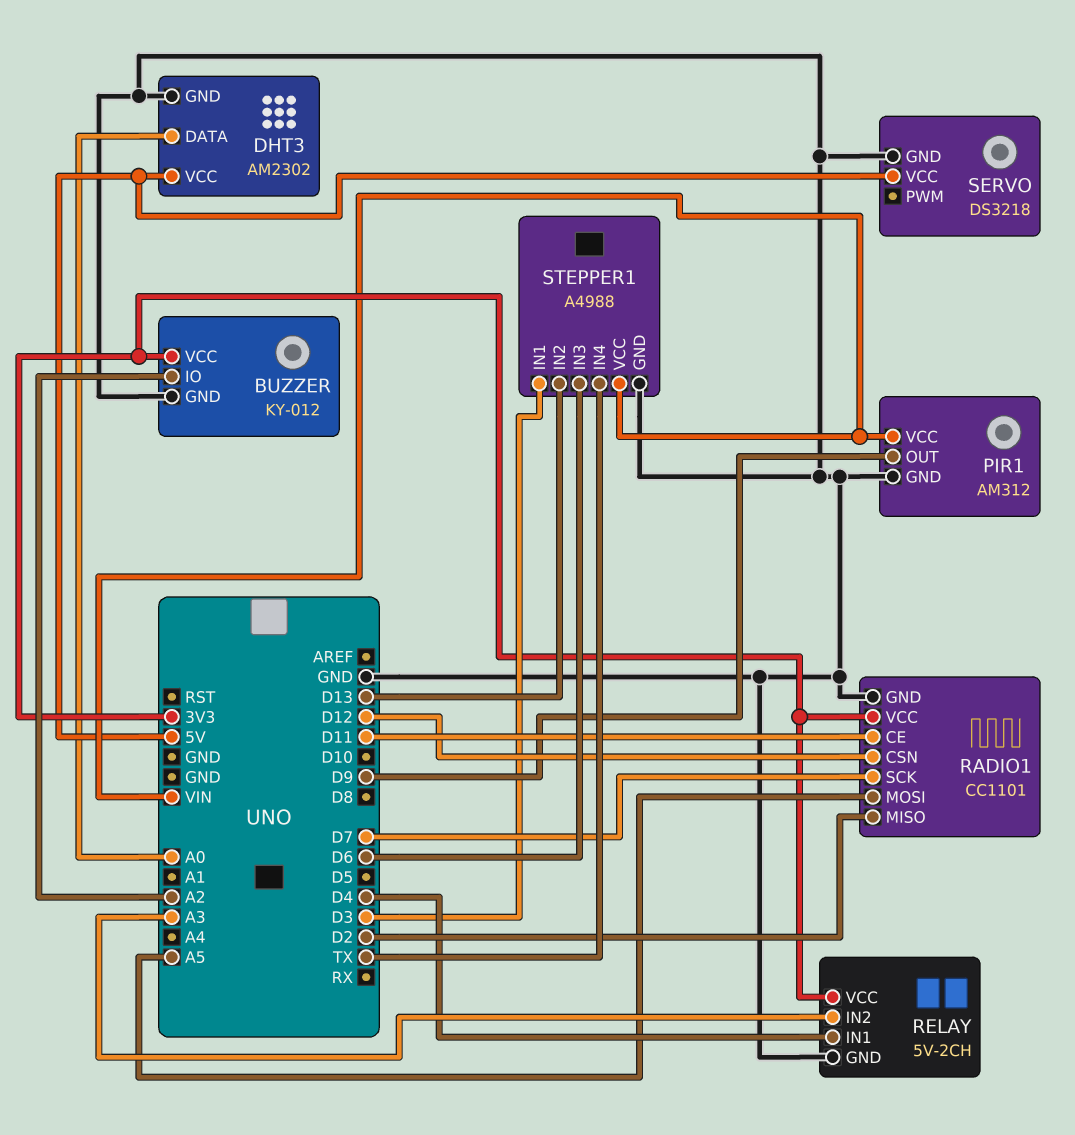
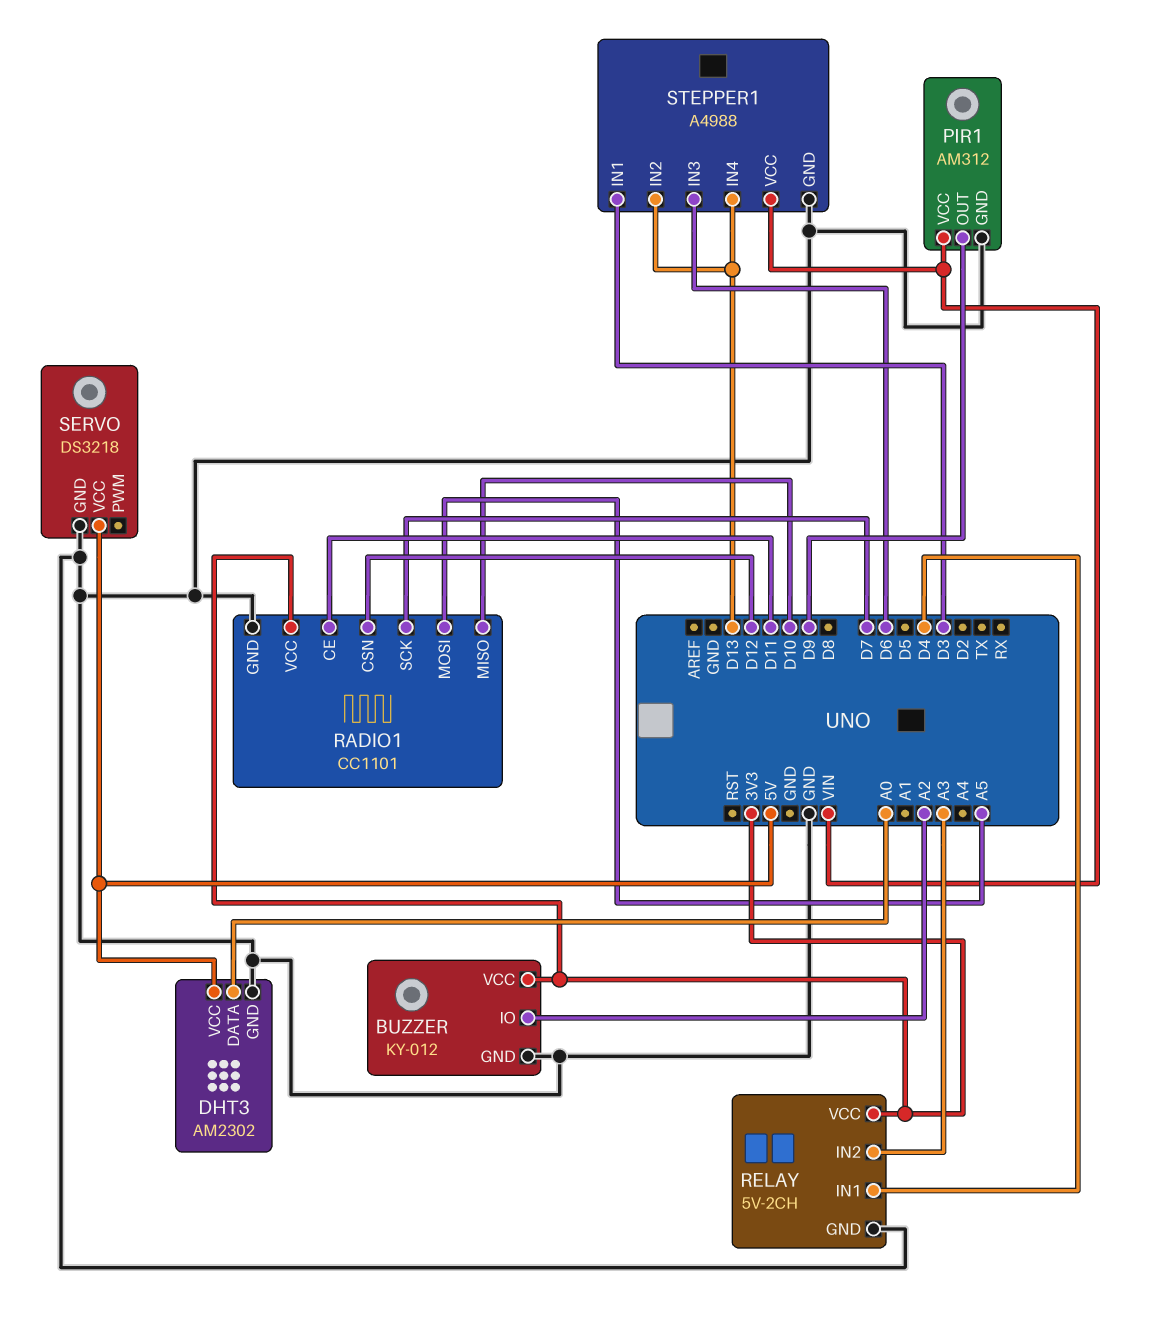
RADIO1 pin MISO: D2 -> D10
STEPPER1 pin IN4: TX -> D13

